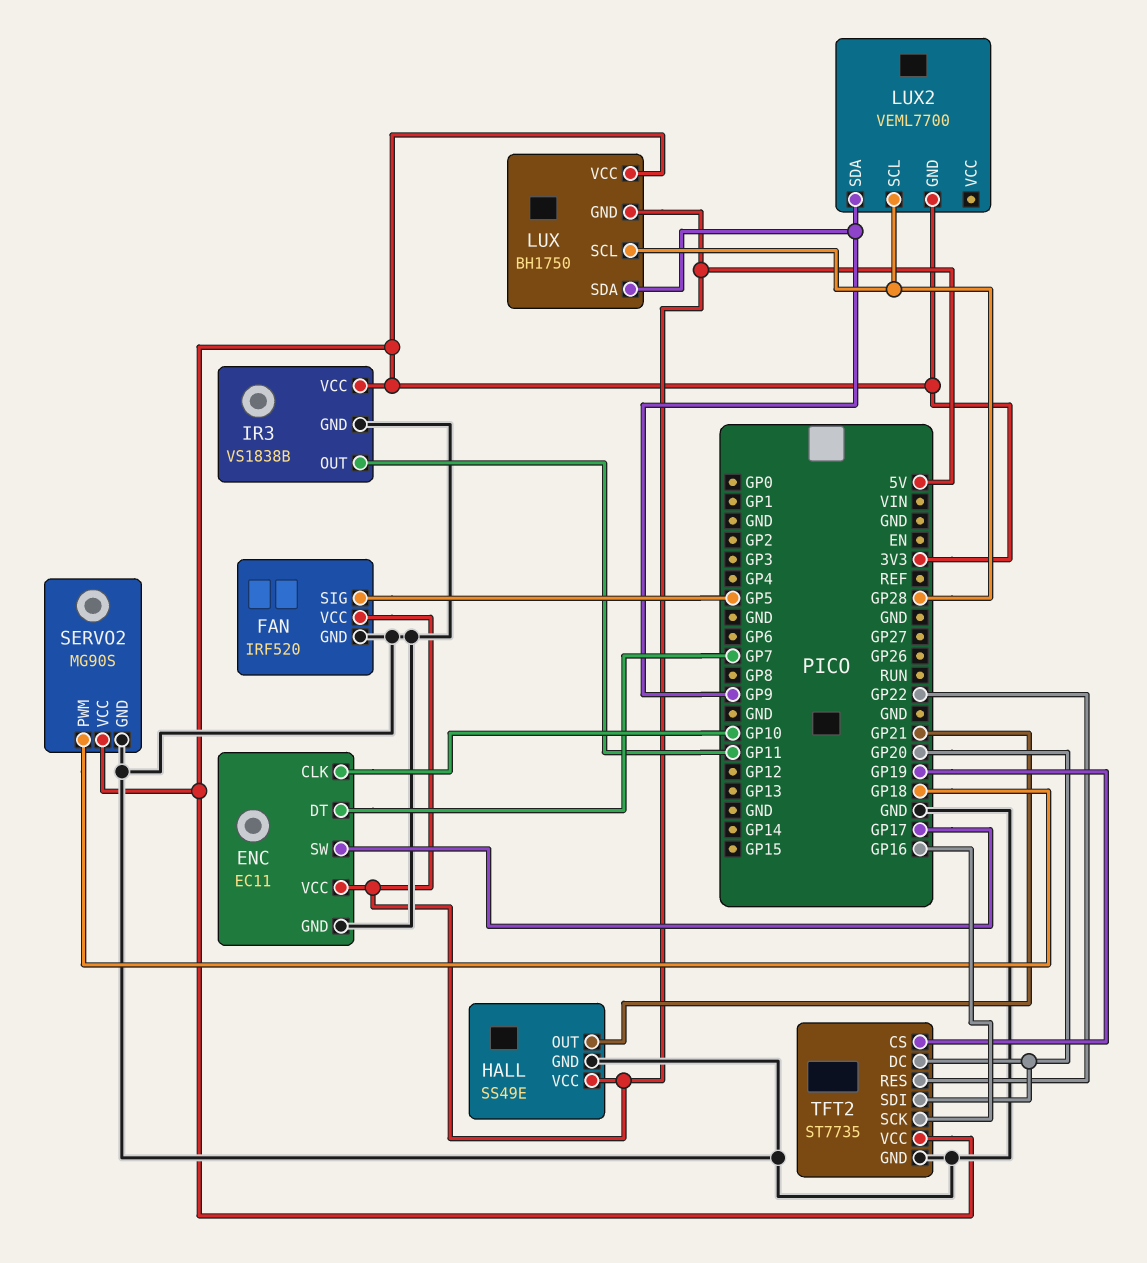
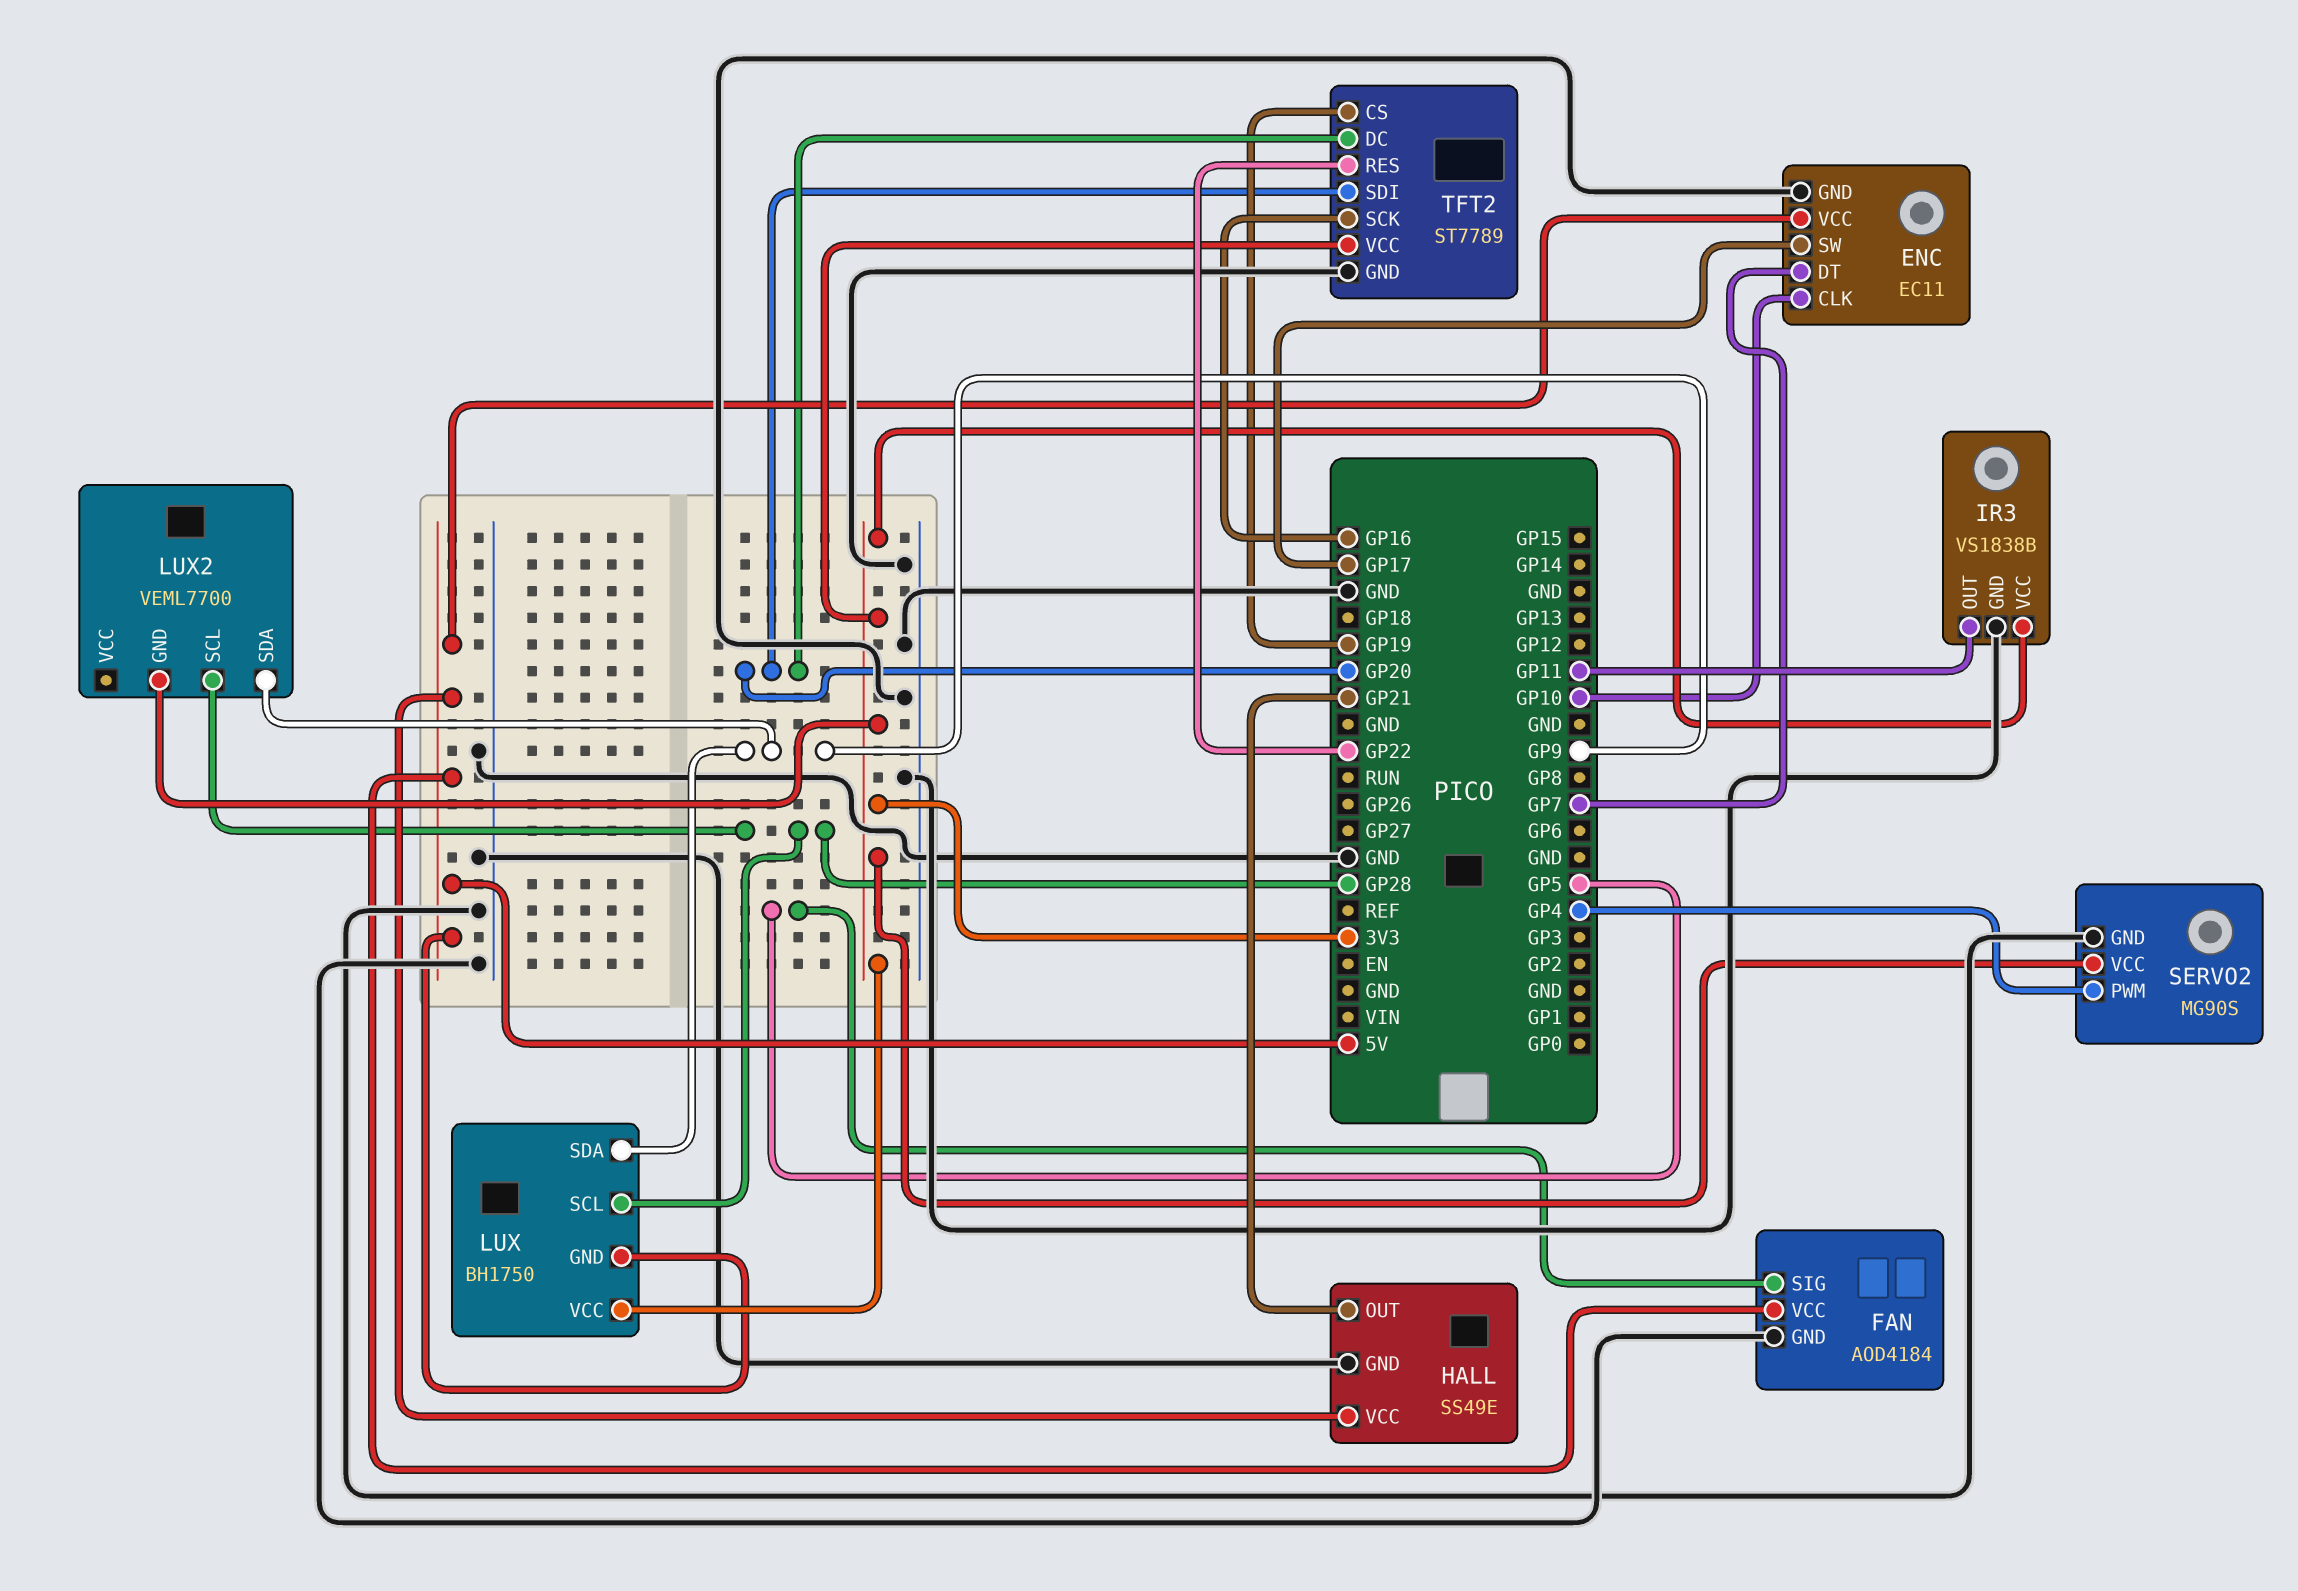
FAN: IRF520 -> AOD4184
SERVO2 pin PWM: GP18 -> GP4
TFT2: ST7735 -> ST7789

